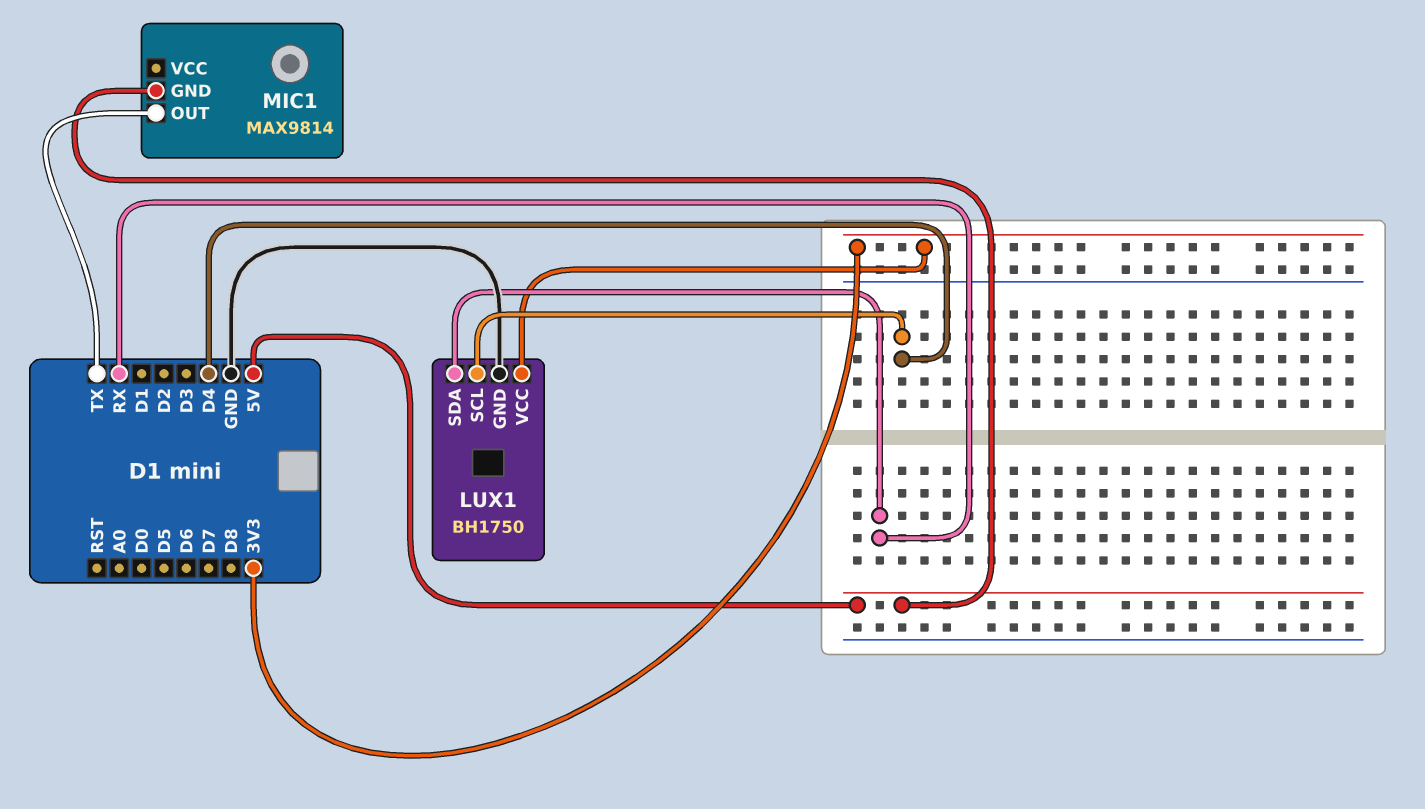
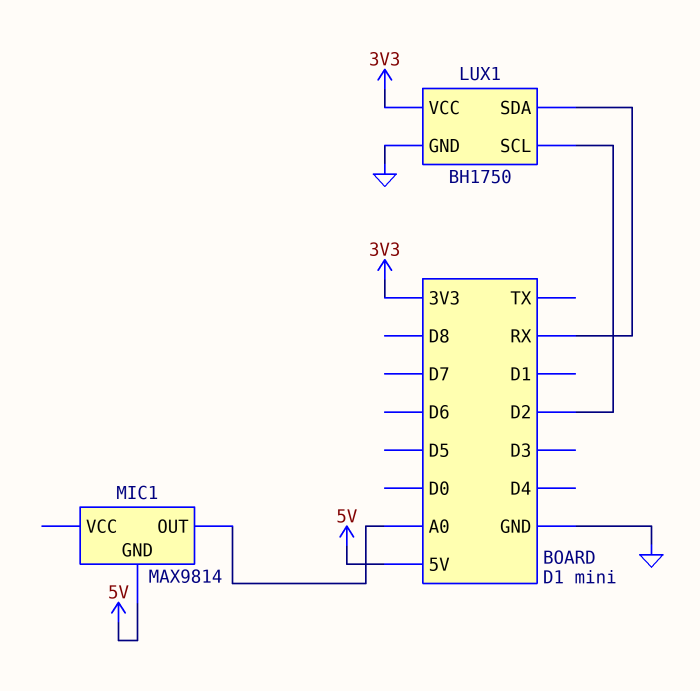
LUX1 pin SCL: D4 -> D2
MIC1 pin OUT: TX -> A0

